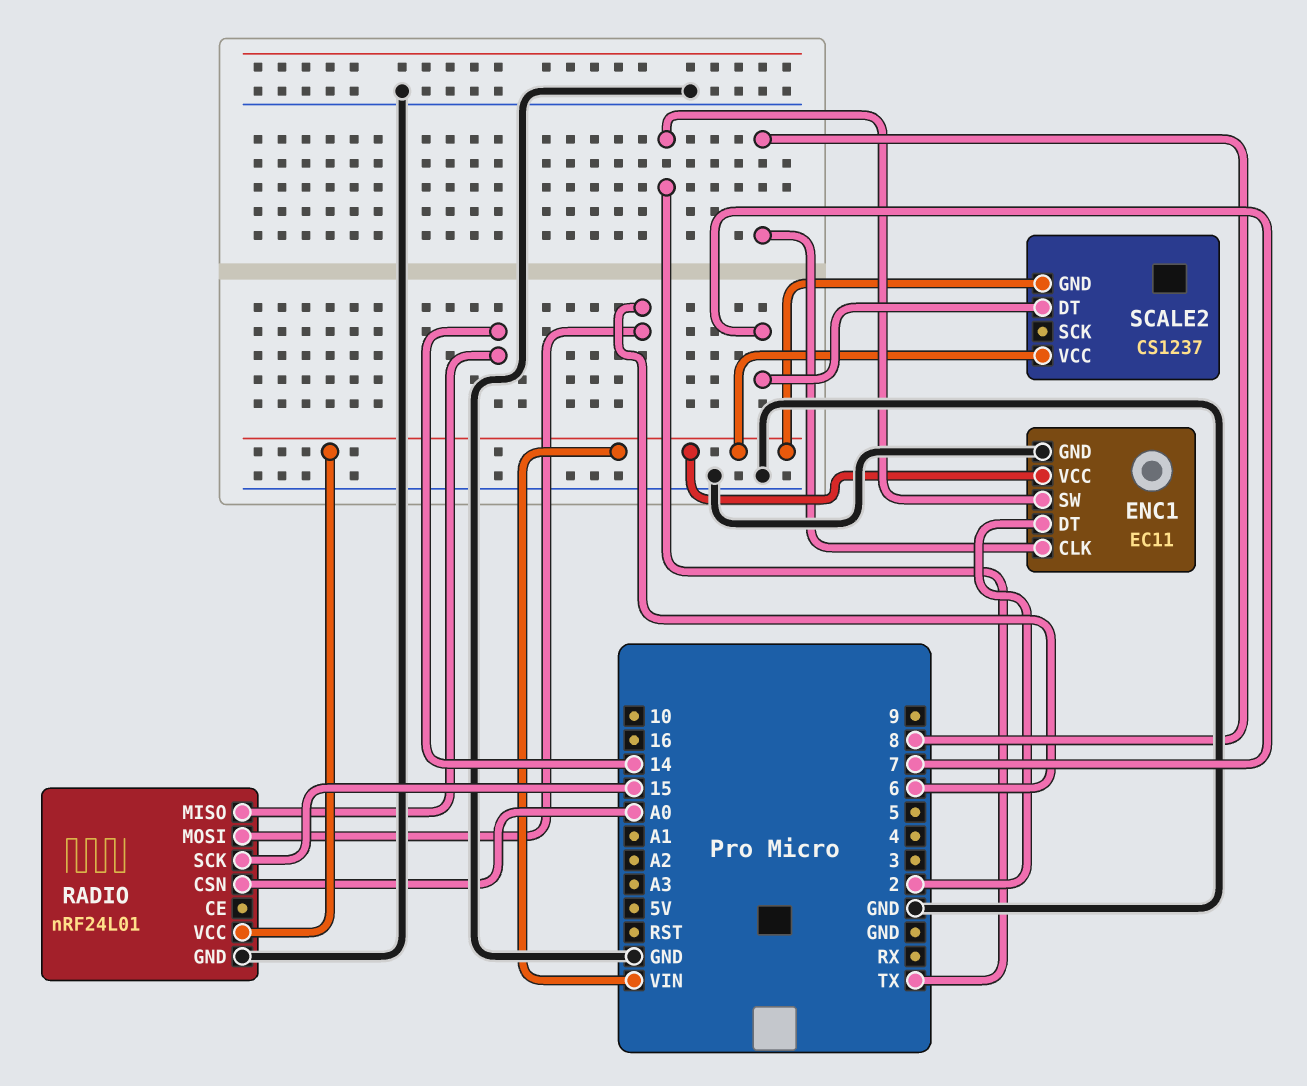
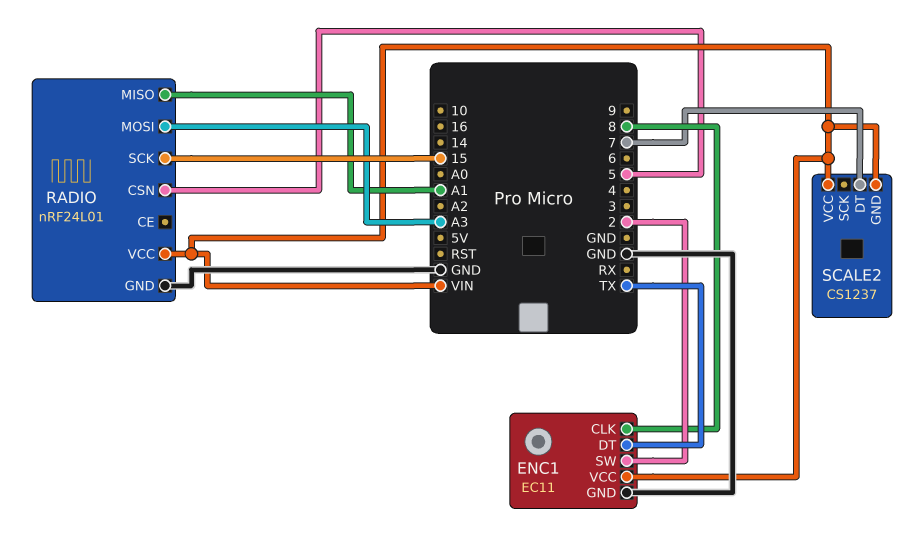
ENC1 pin DT: 2 -> TX
ENC1 pin SW: TX -> 2
RADIO pin CSN: A0 -> 5
RADIO pin MISO: 14 -> A1
RADIO pin MOSI: 6 -> A3

